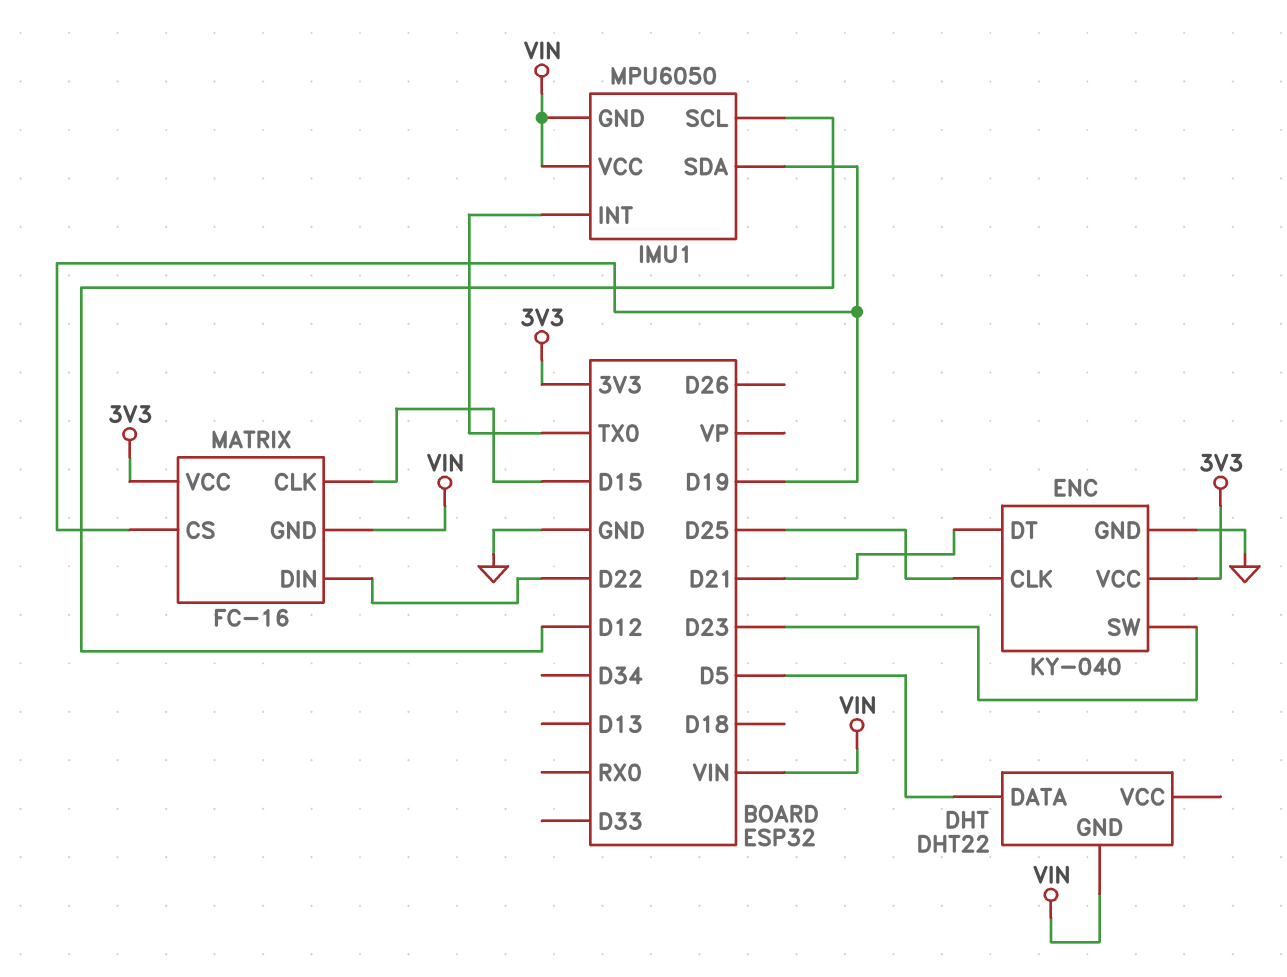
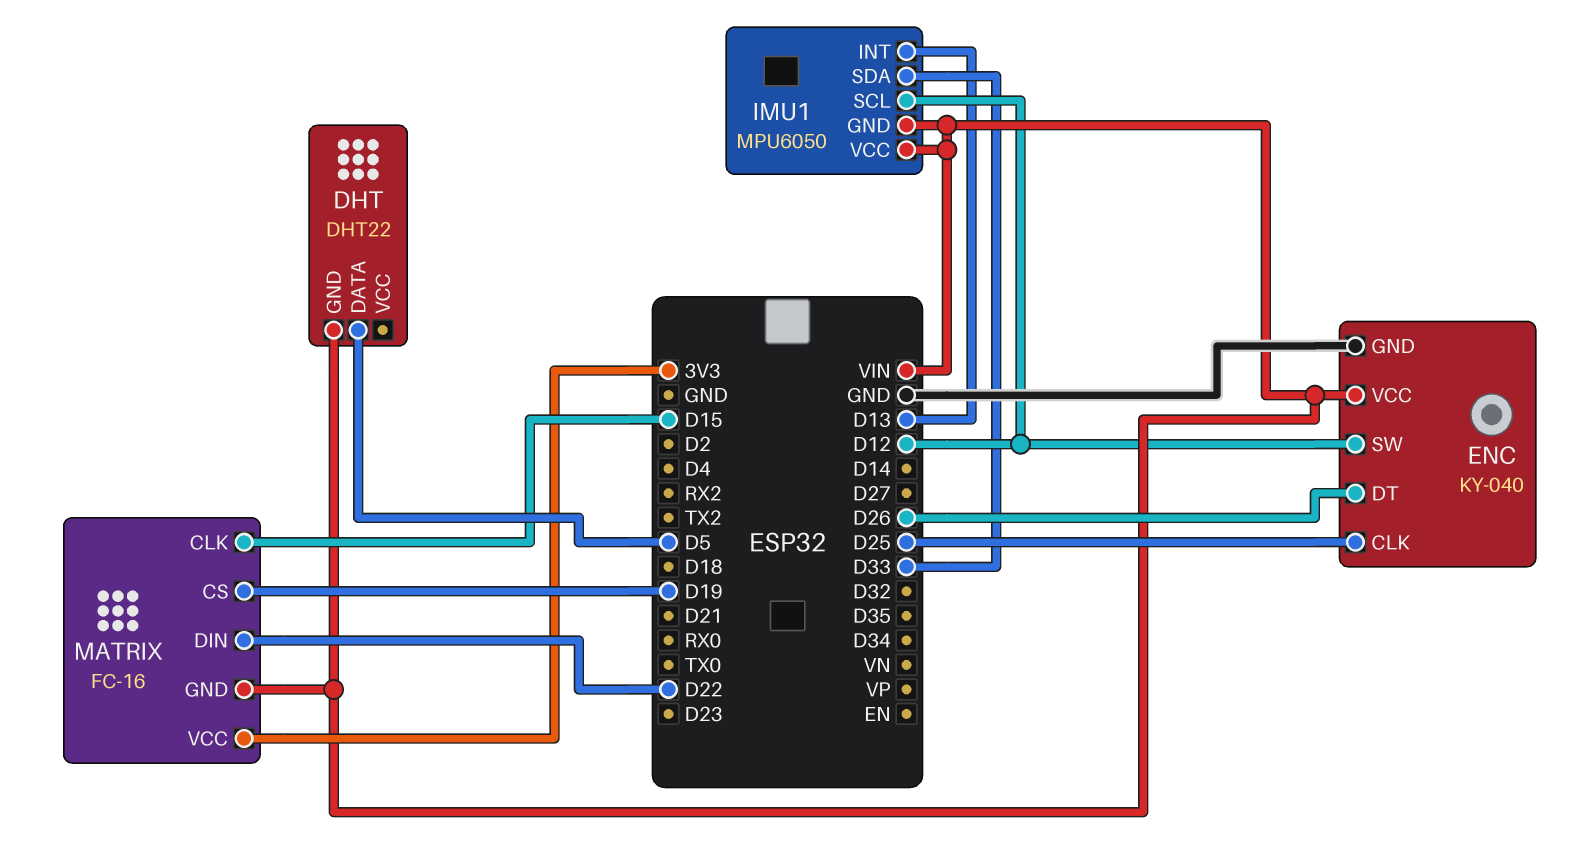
ENC pin DT: D21 -> D26
ENC pin SW: D23 -> D12
ENC pin VCC: 3V3 -> VIN
IMU1 pin INT: TX0 -> D13
IMU1 pin SDA: D19 -> D33

